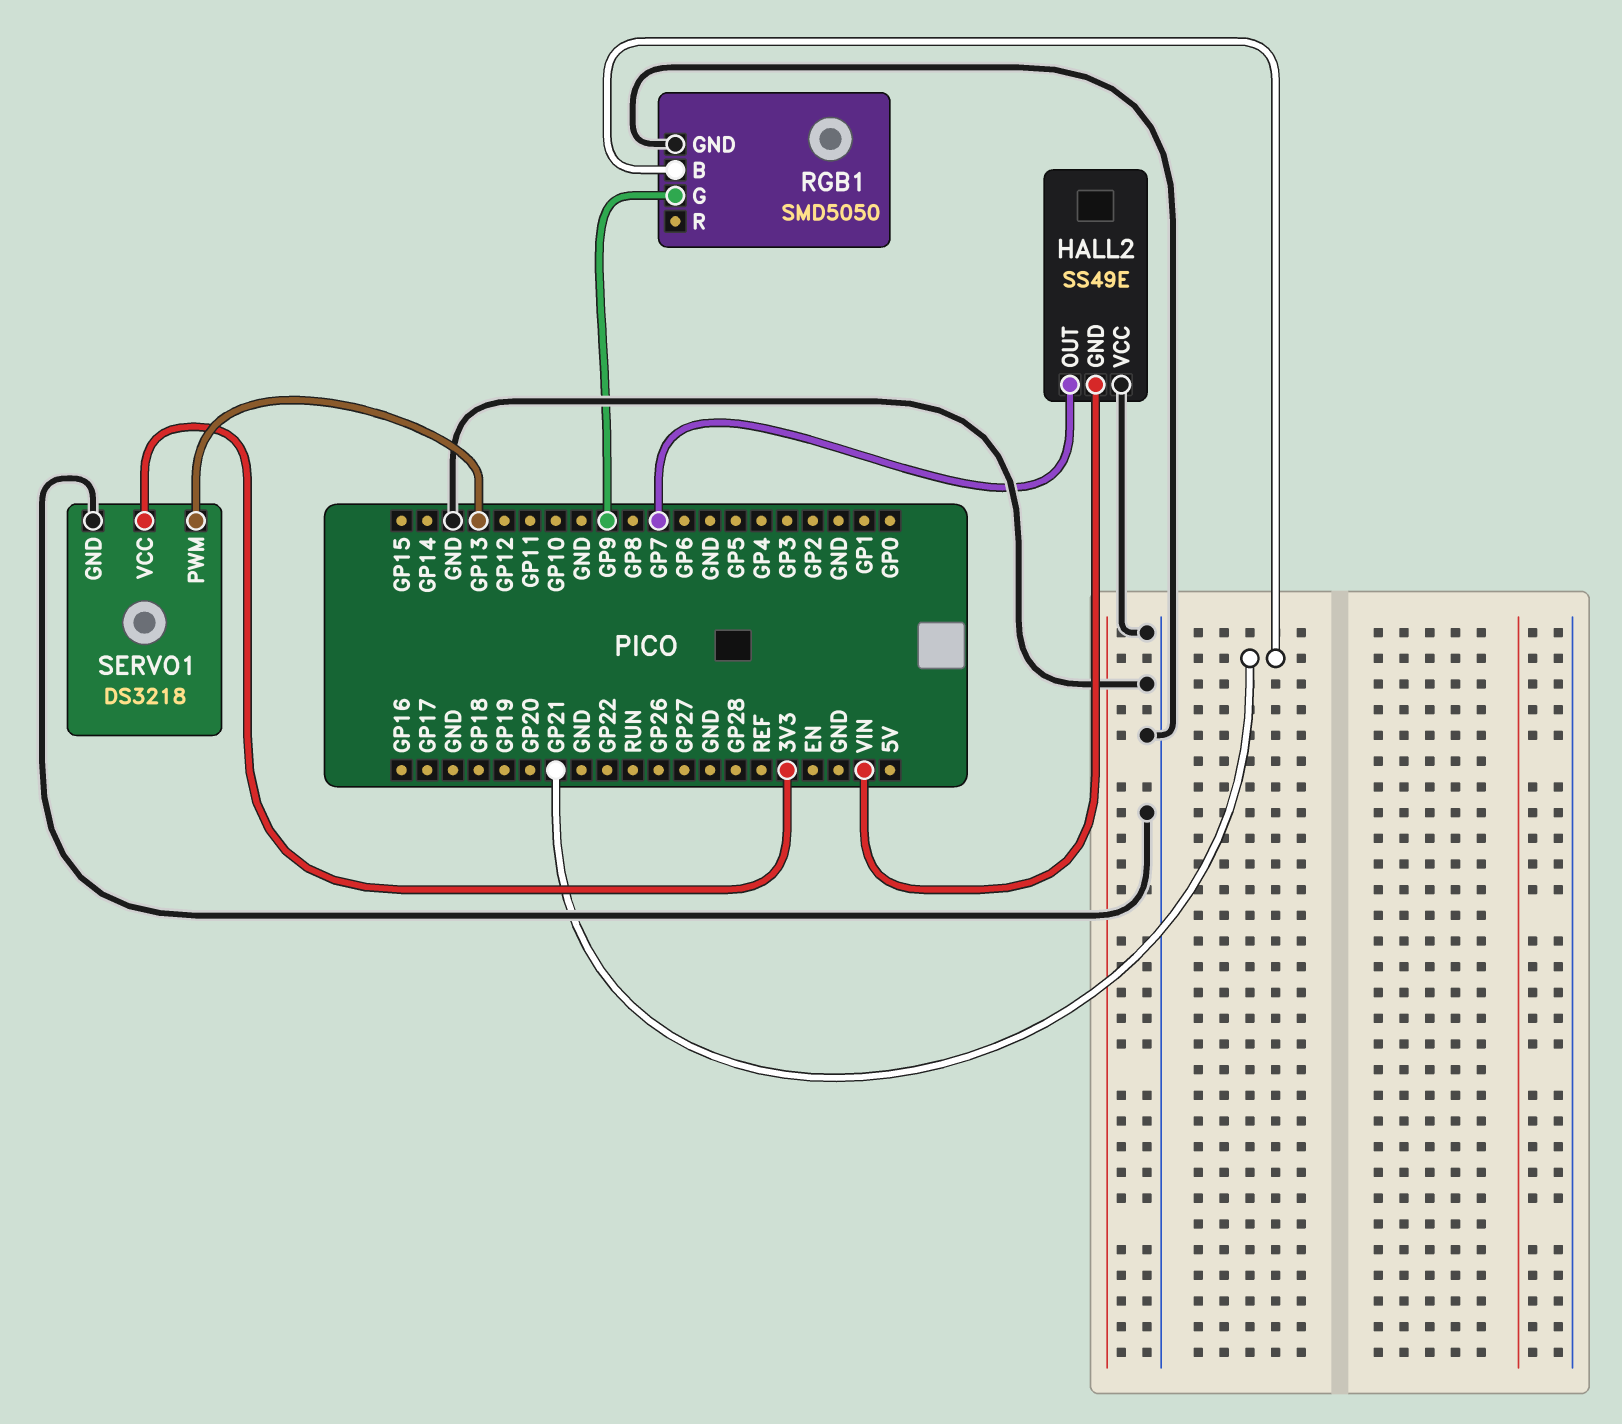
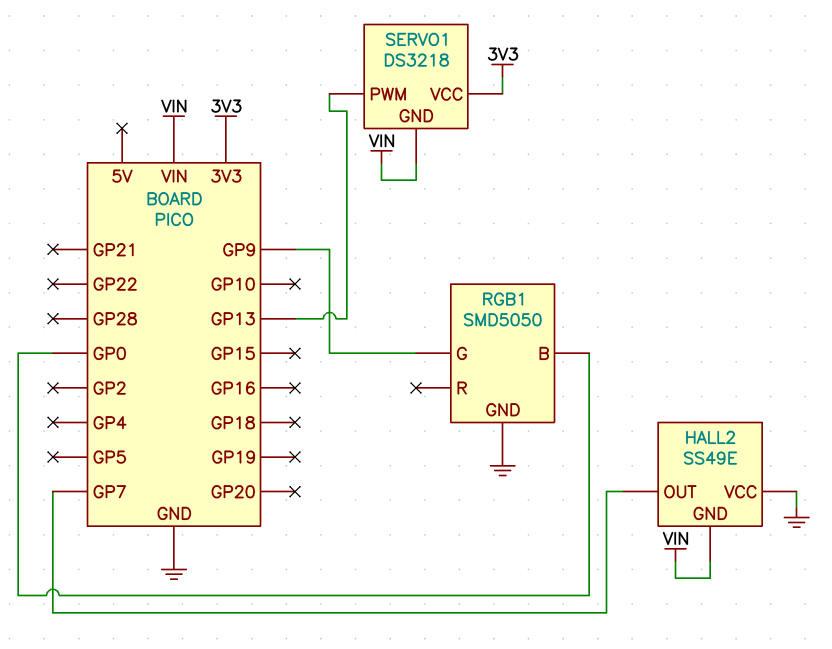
RGB1 pin B: GP21 -> GP0
SERVO1 pin GND: GND -> VIN

